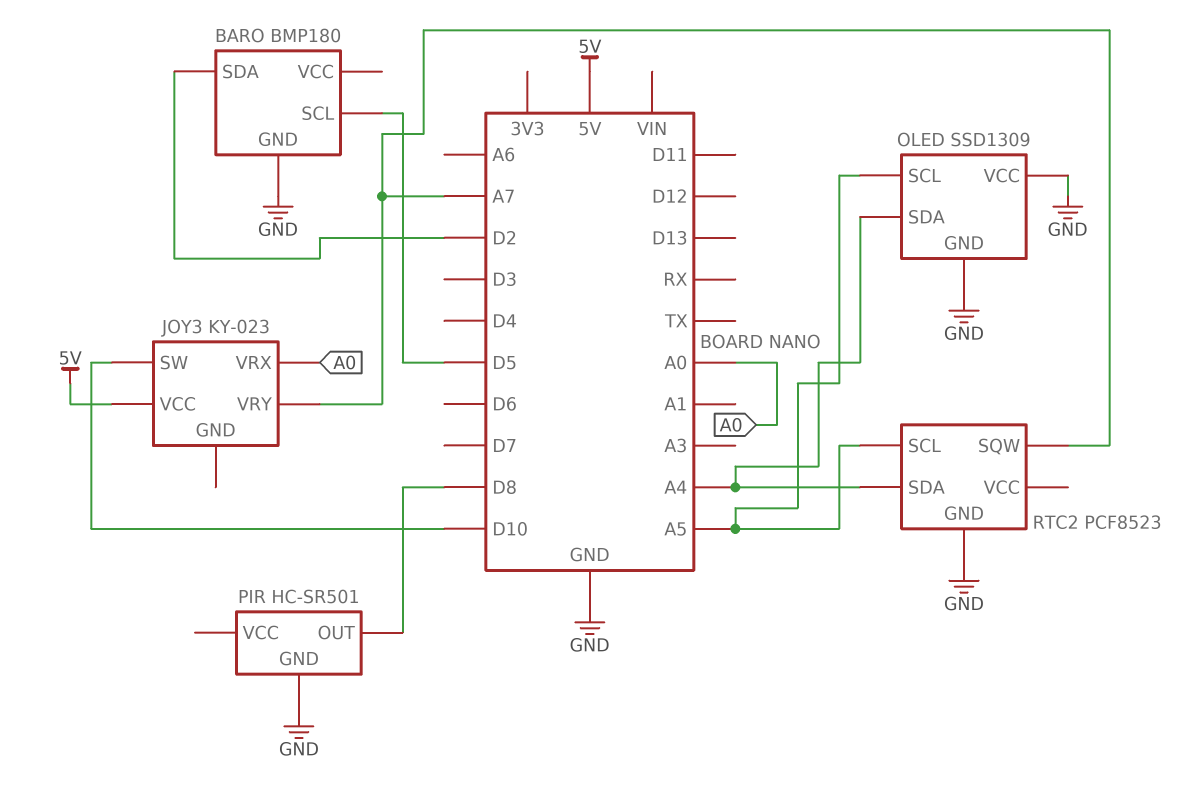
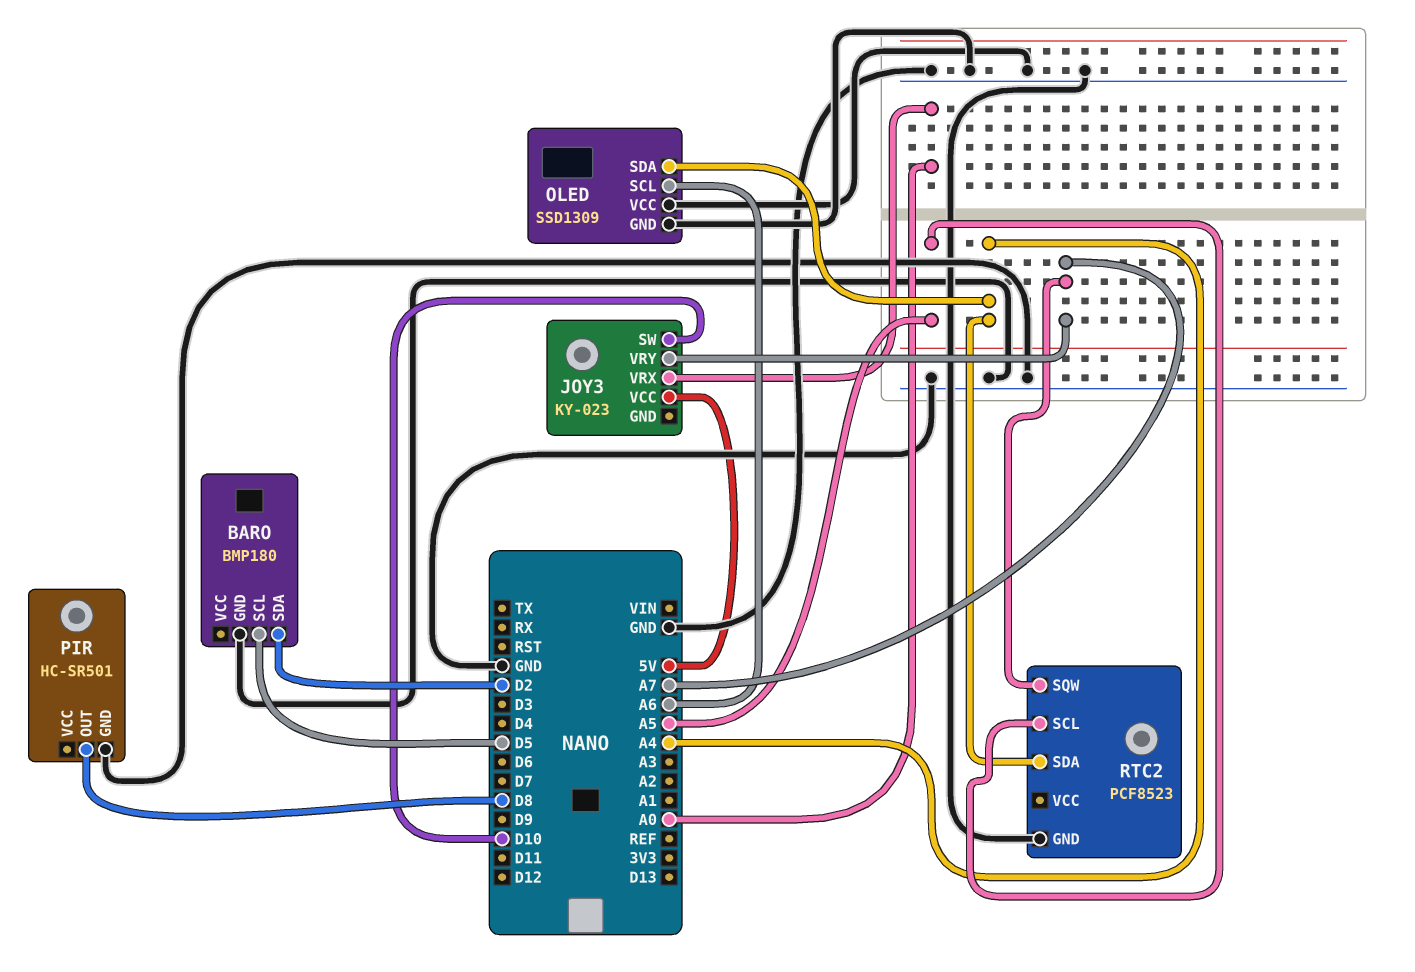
OLED pin SCL: A5 -> A6

